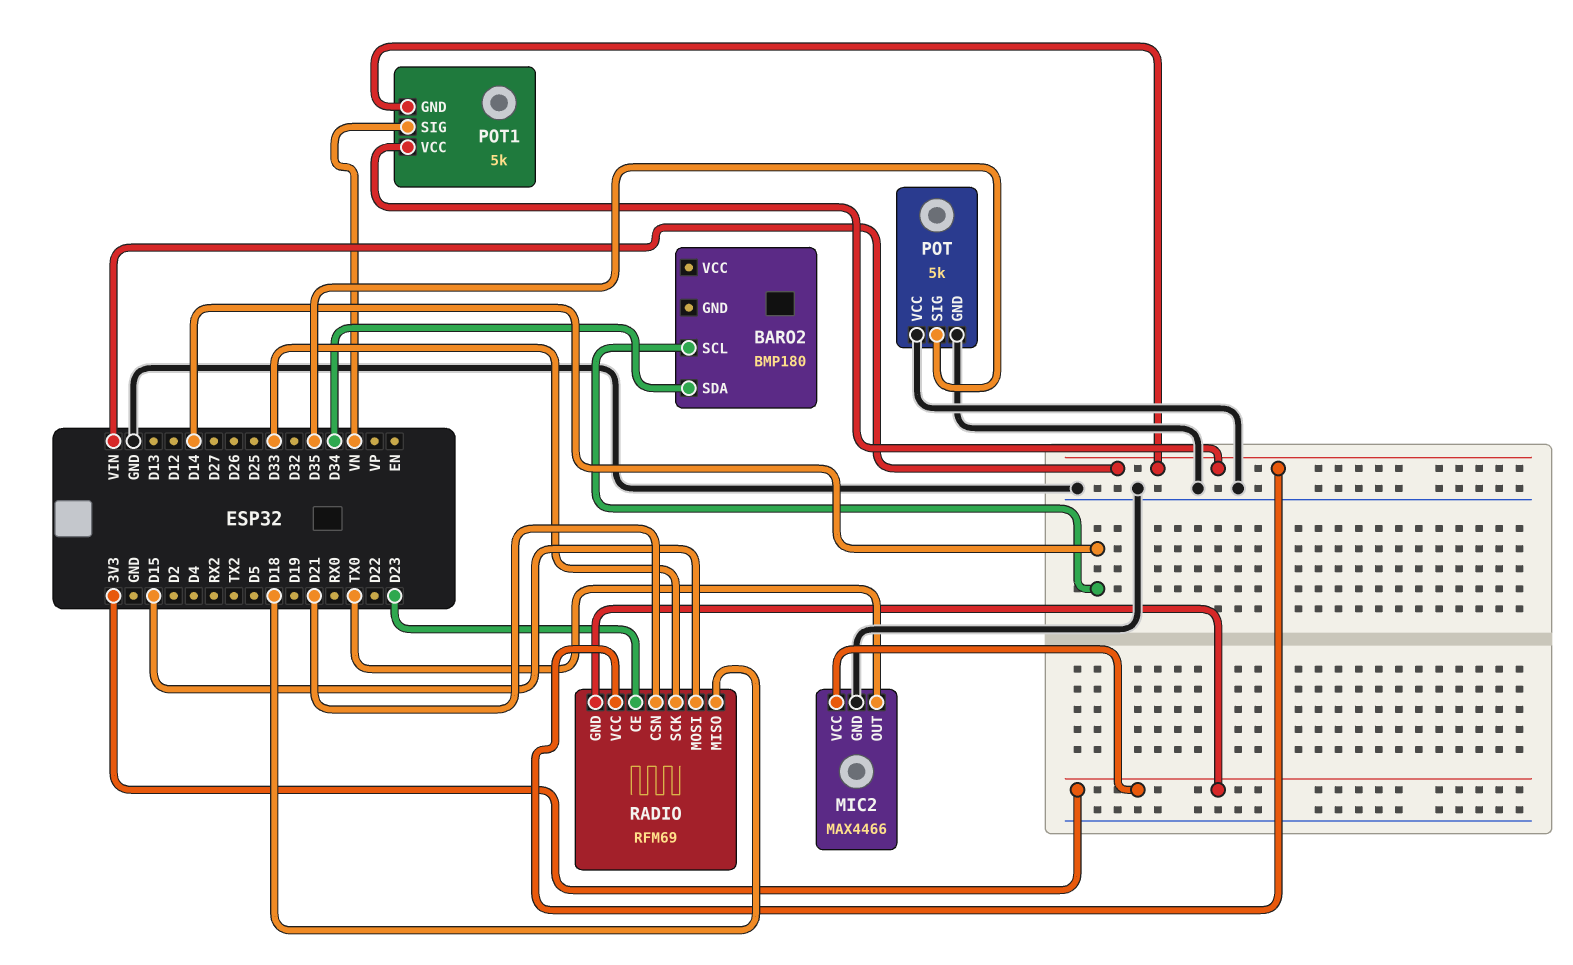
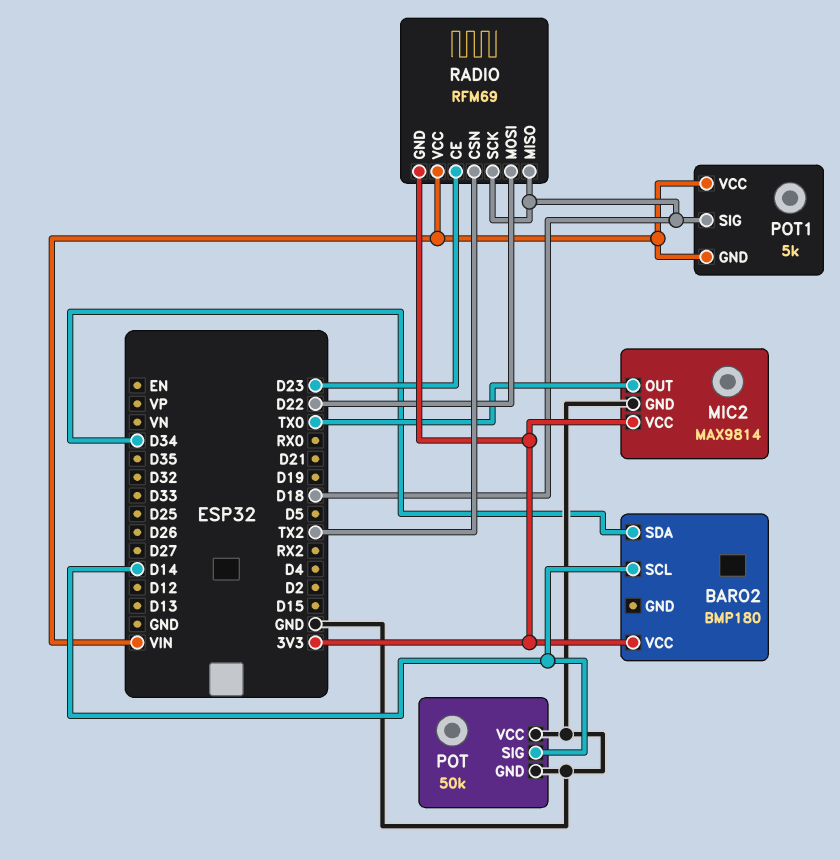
BARO2 pin VCC: none -> 3V3
MIC2: MAX4466 -> MAX9814
POT: 5k -> 50k
POT pin SIG: D35 -> D14
POT1 pin SIG: VN -> D18
RADIO pin CSN: D21 -> TX2
RADIO pin MOSI: D15 -> D22
RADIO pin SCK: D33 -> D18

